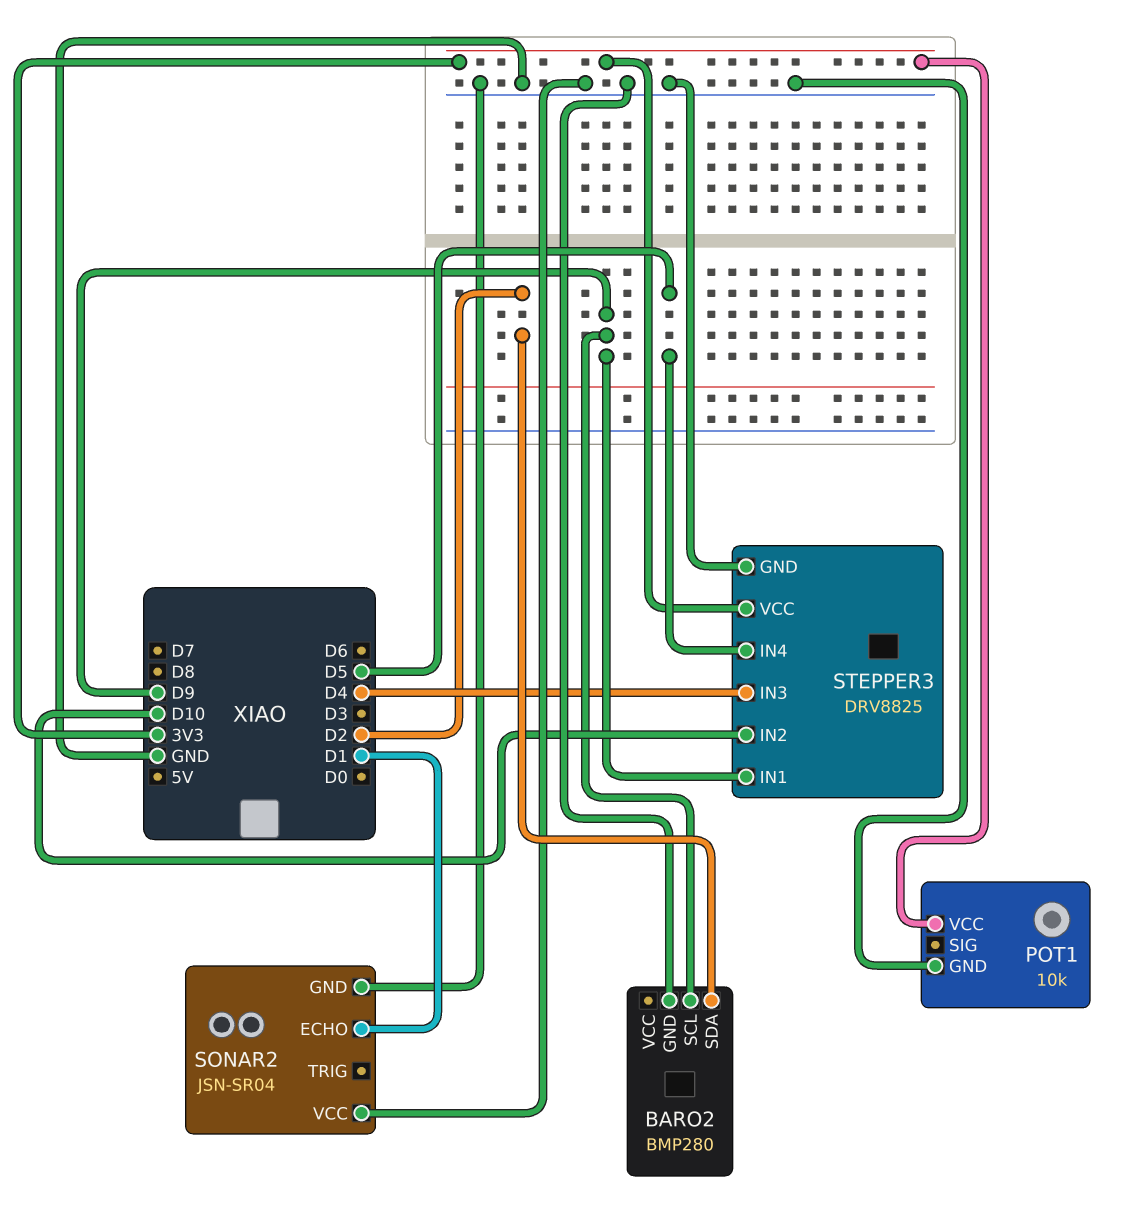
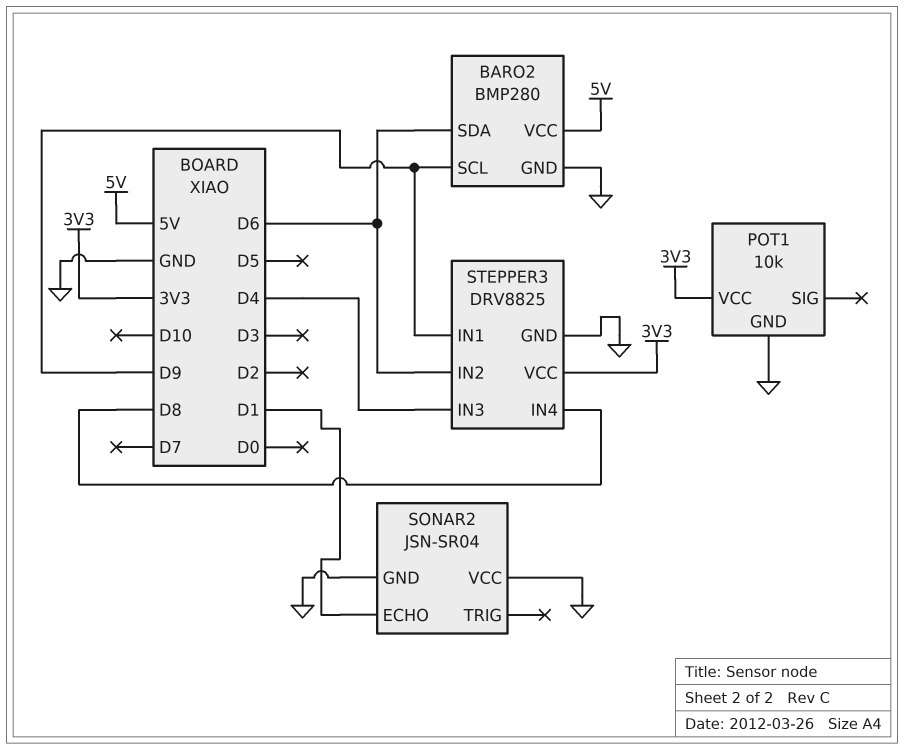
BARO2 pin SDA: D2 -> D6
BARO2 pin VCC: none -> 5V
STEPPER3 pin IN2: D10 -> D6
STEPPER3 pin IN4: D5 -> D8

